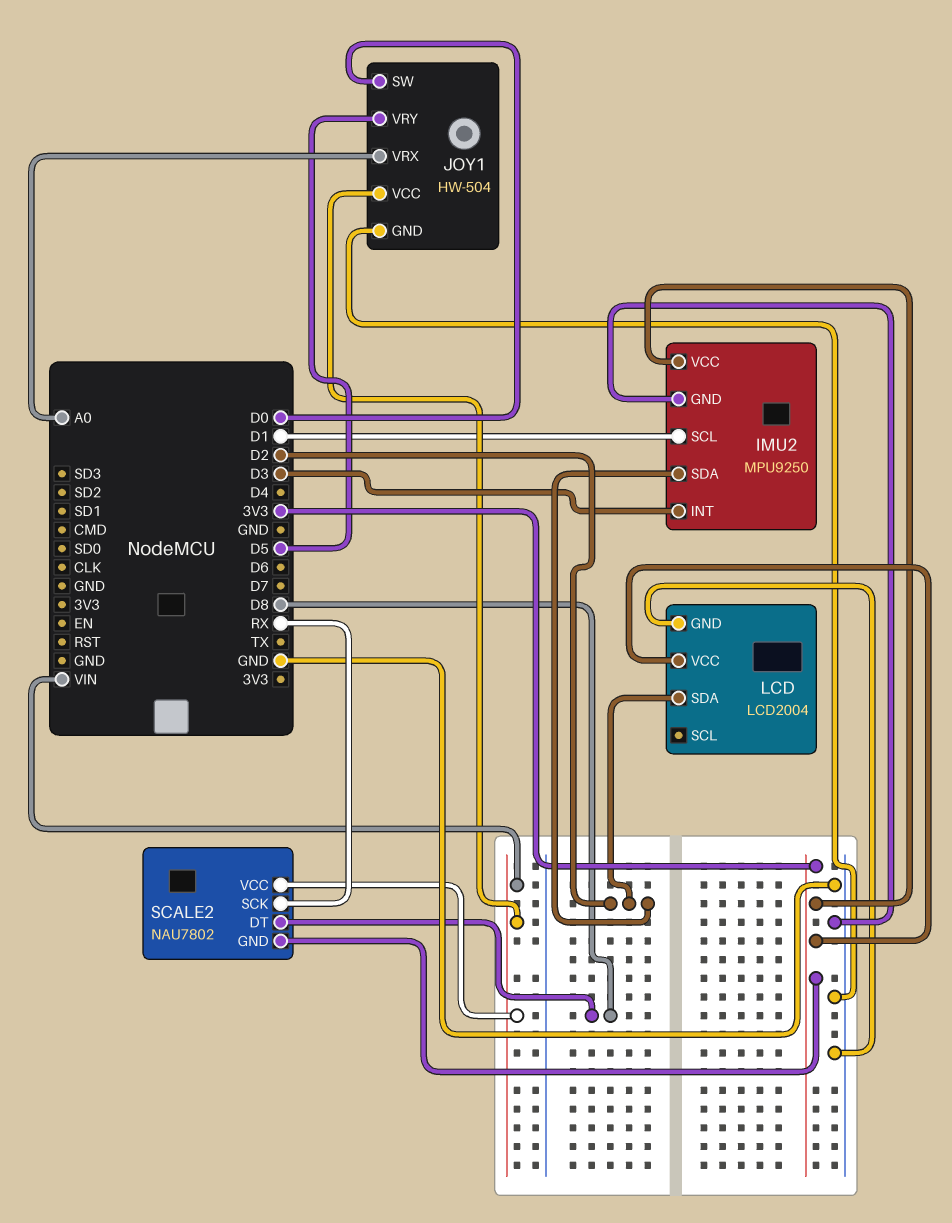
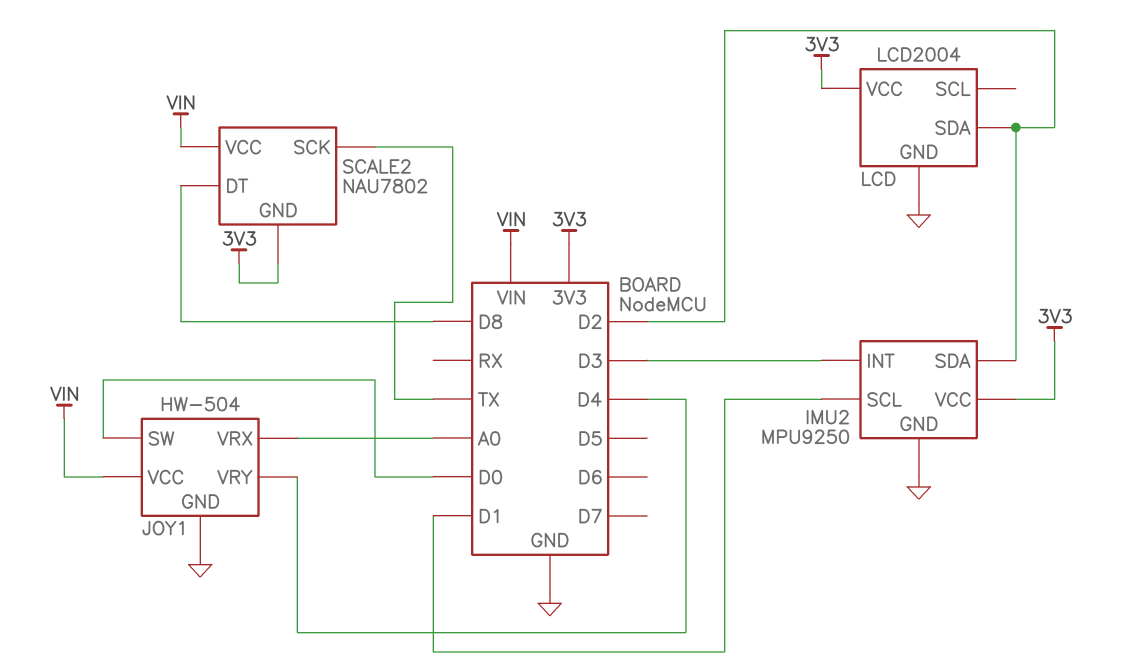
JOY1 pin VRY: D5 -> D4
SCALE2 pin SCK: RX -> TX

